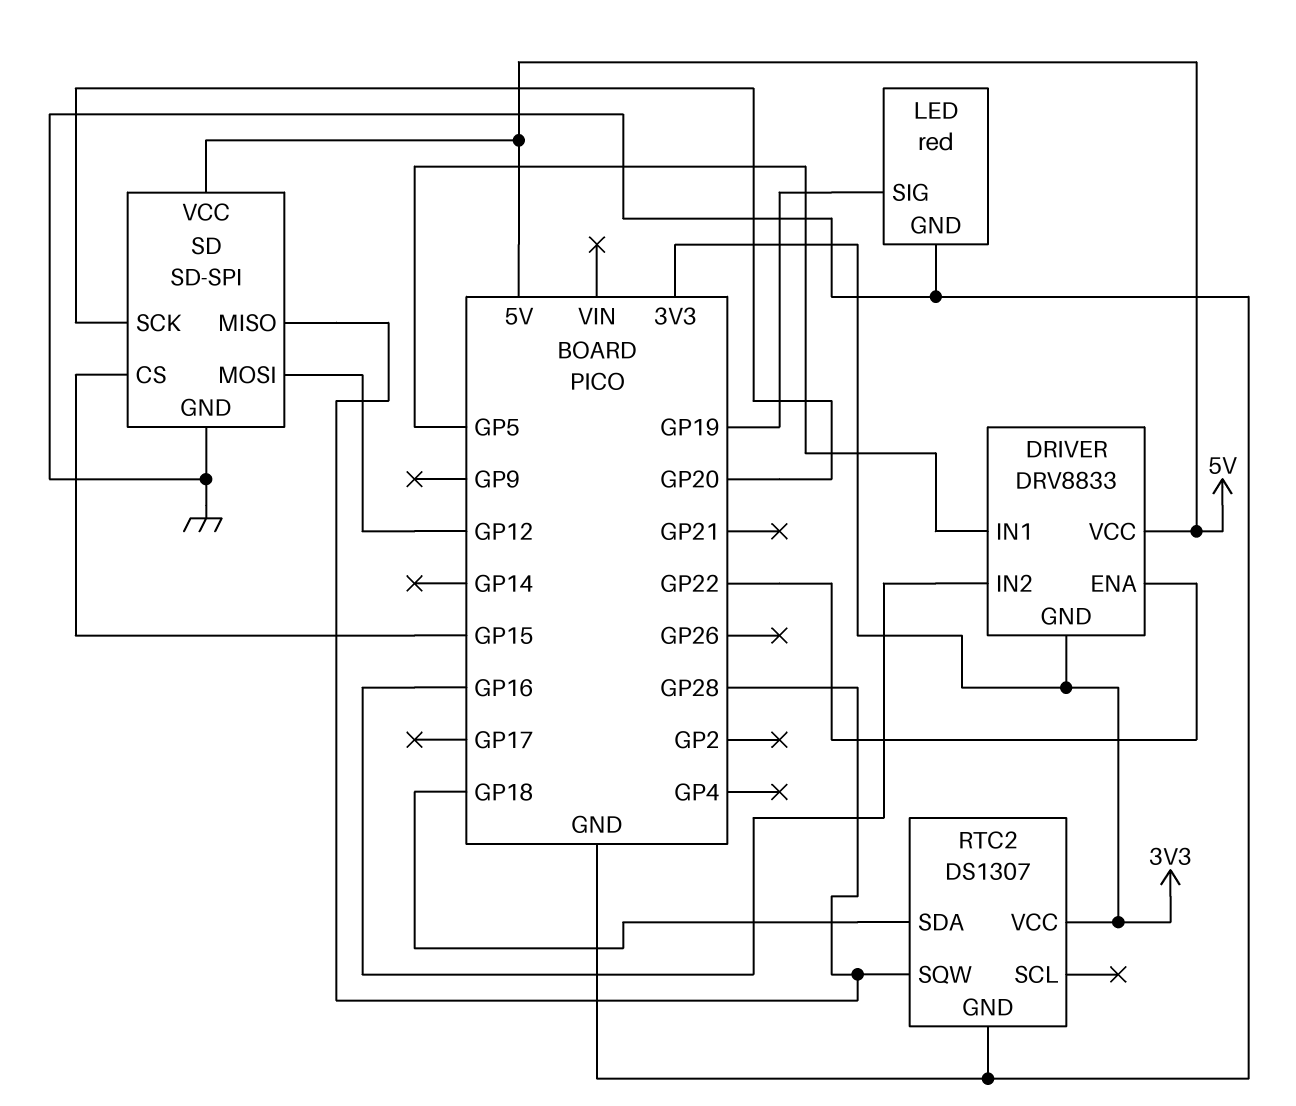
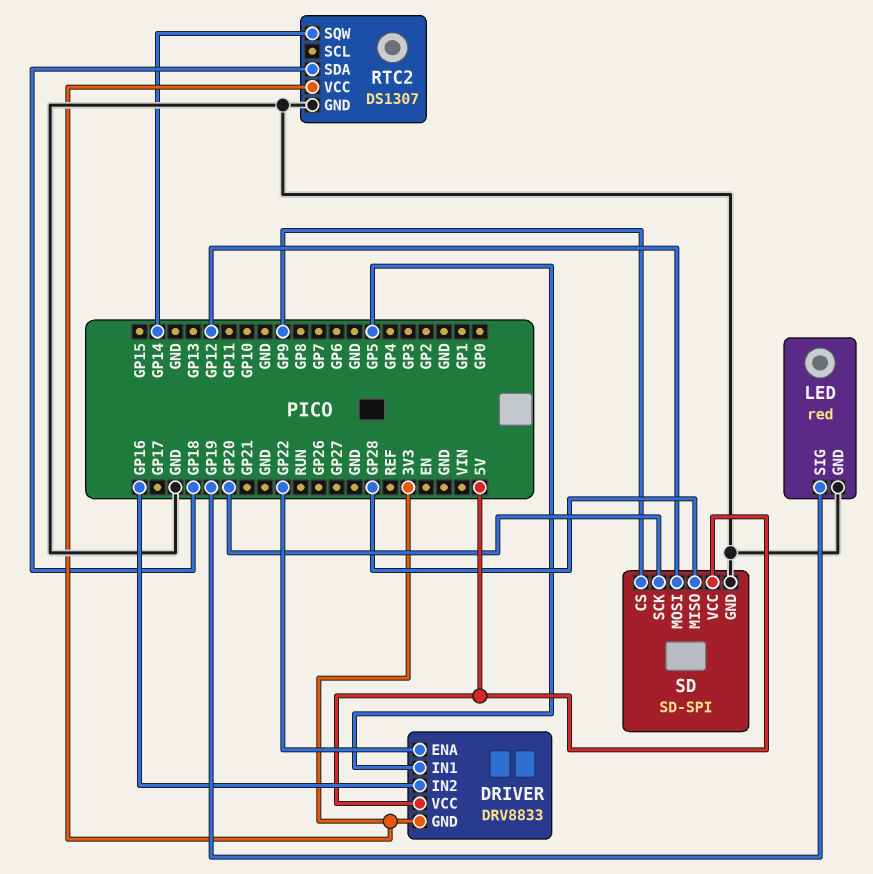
RTC2 pin SQW: GP28 -> GP14
SD pin CS: GP15 -> GP9

